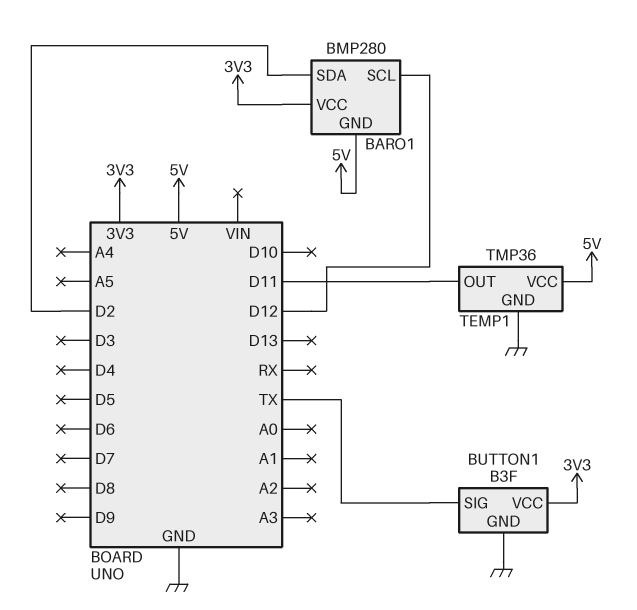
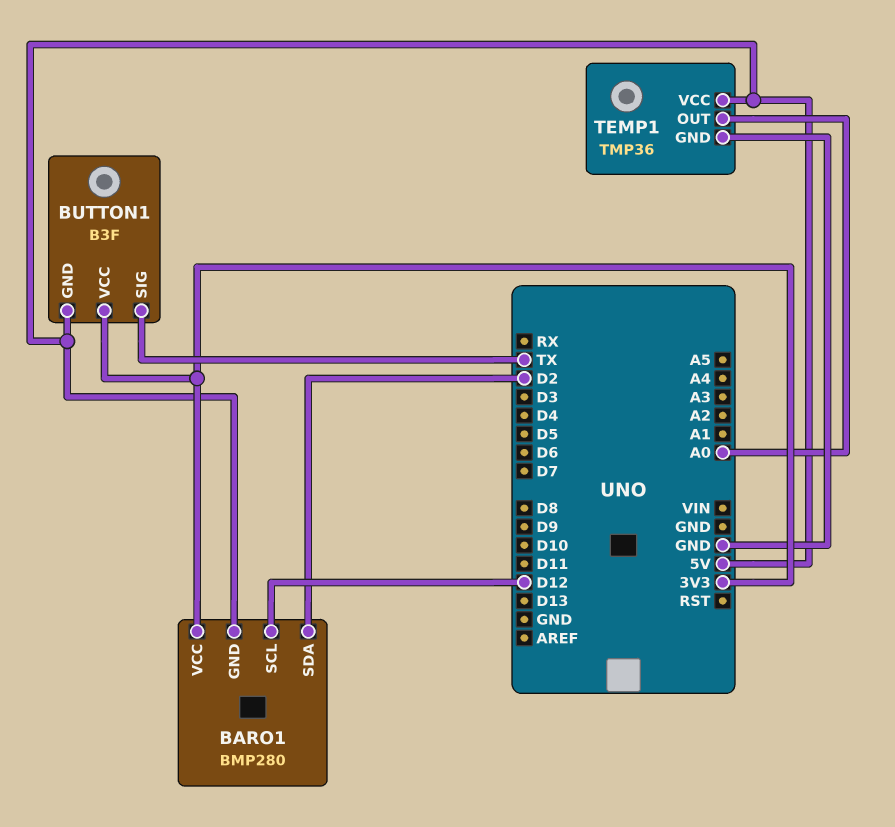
BUTTON1 pin GND: GND -> 5V
TEMP1 pin OUT: D11 -> A0

